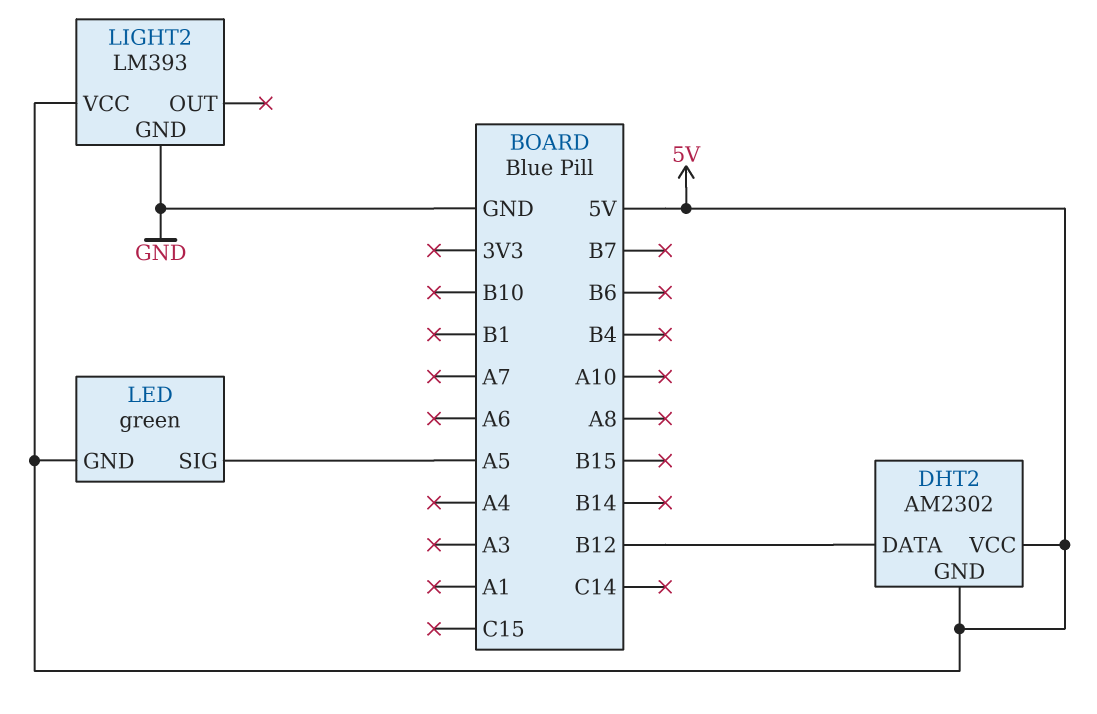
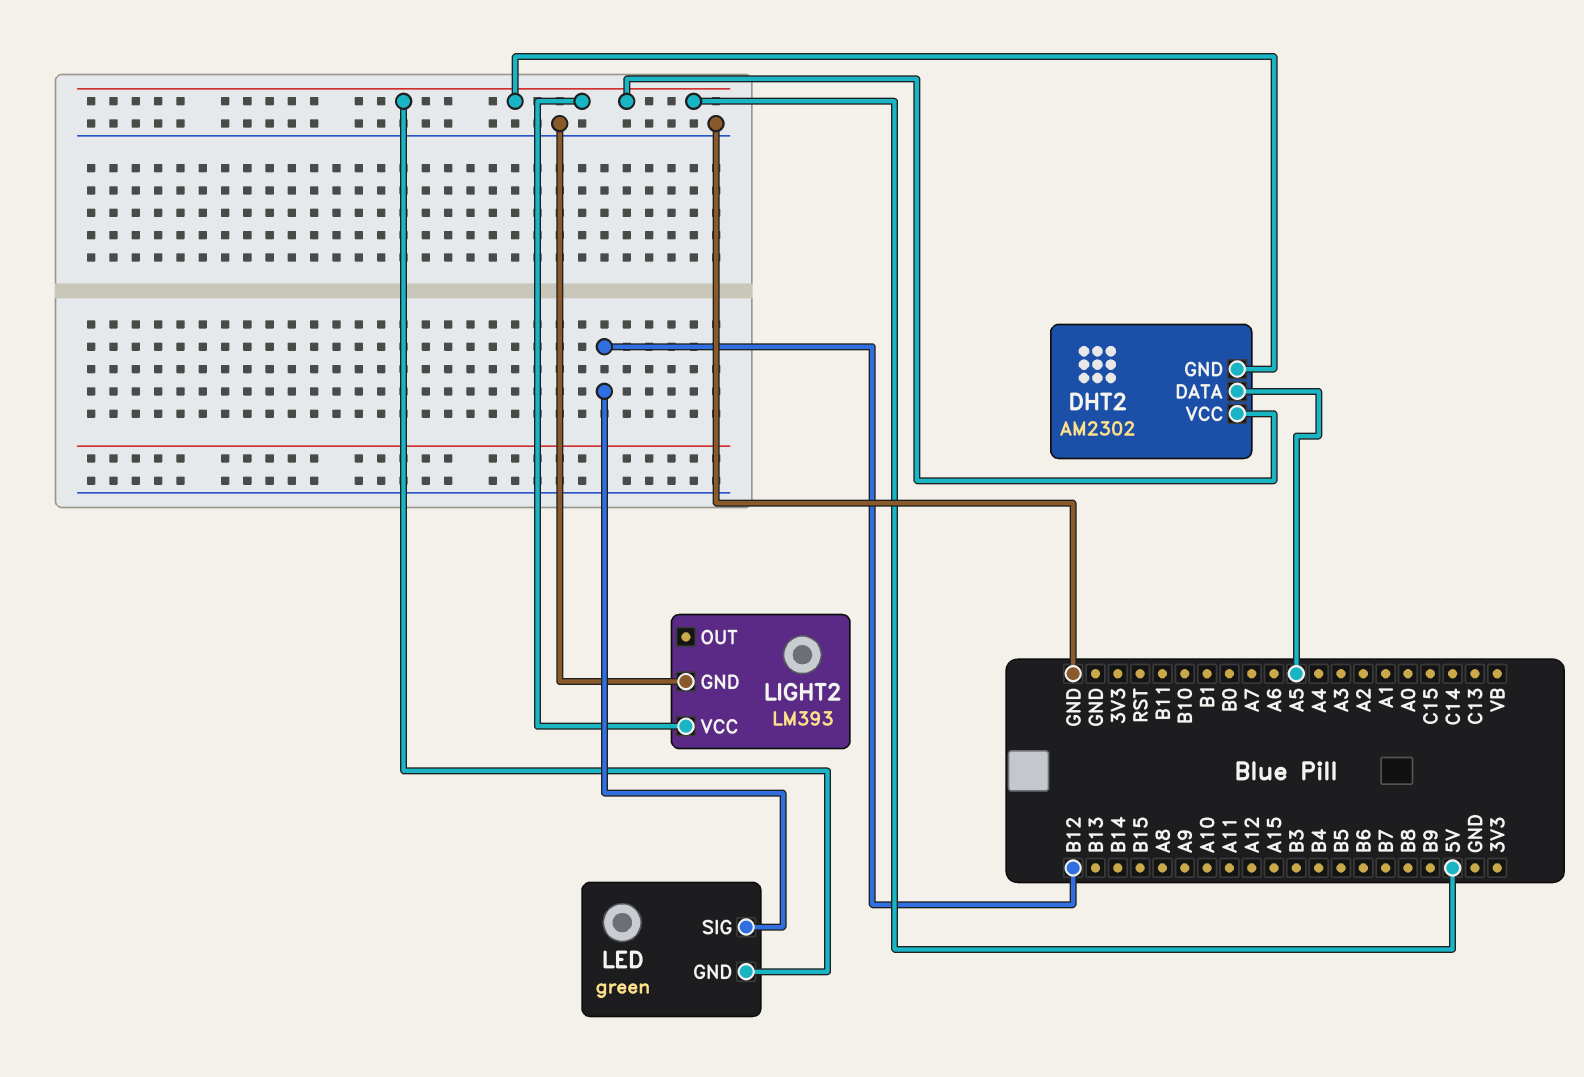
DHT2 pin DATA: B12 -> A5
LED pin SIG: A5 -> B12

